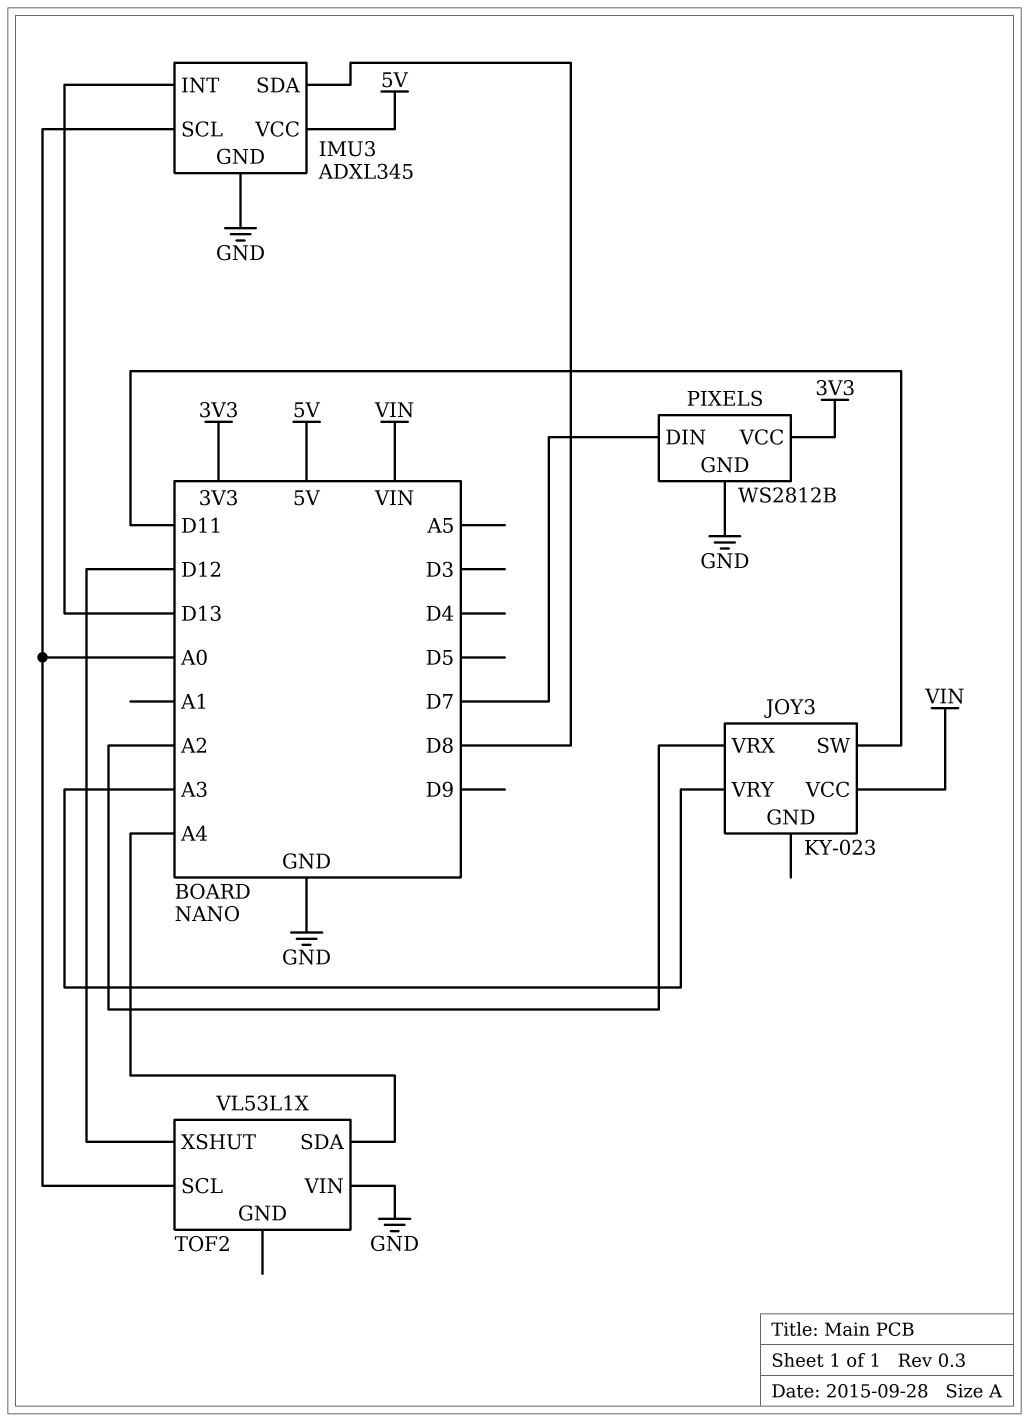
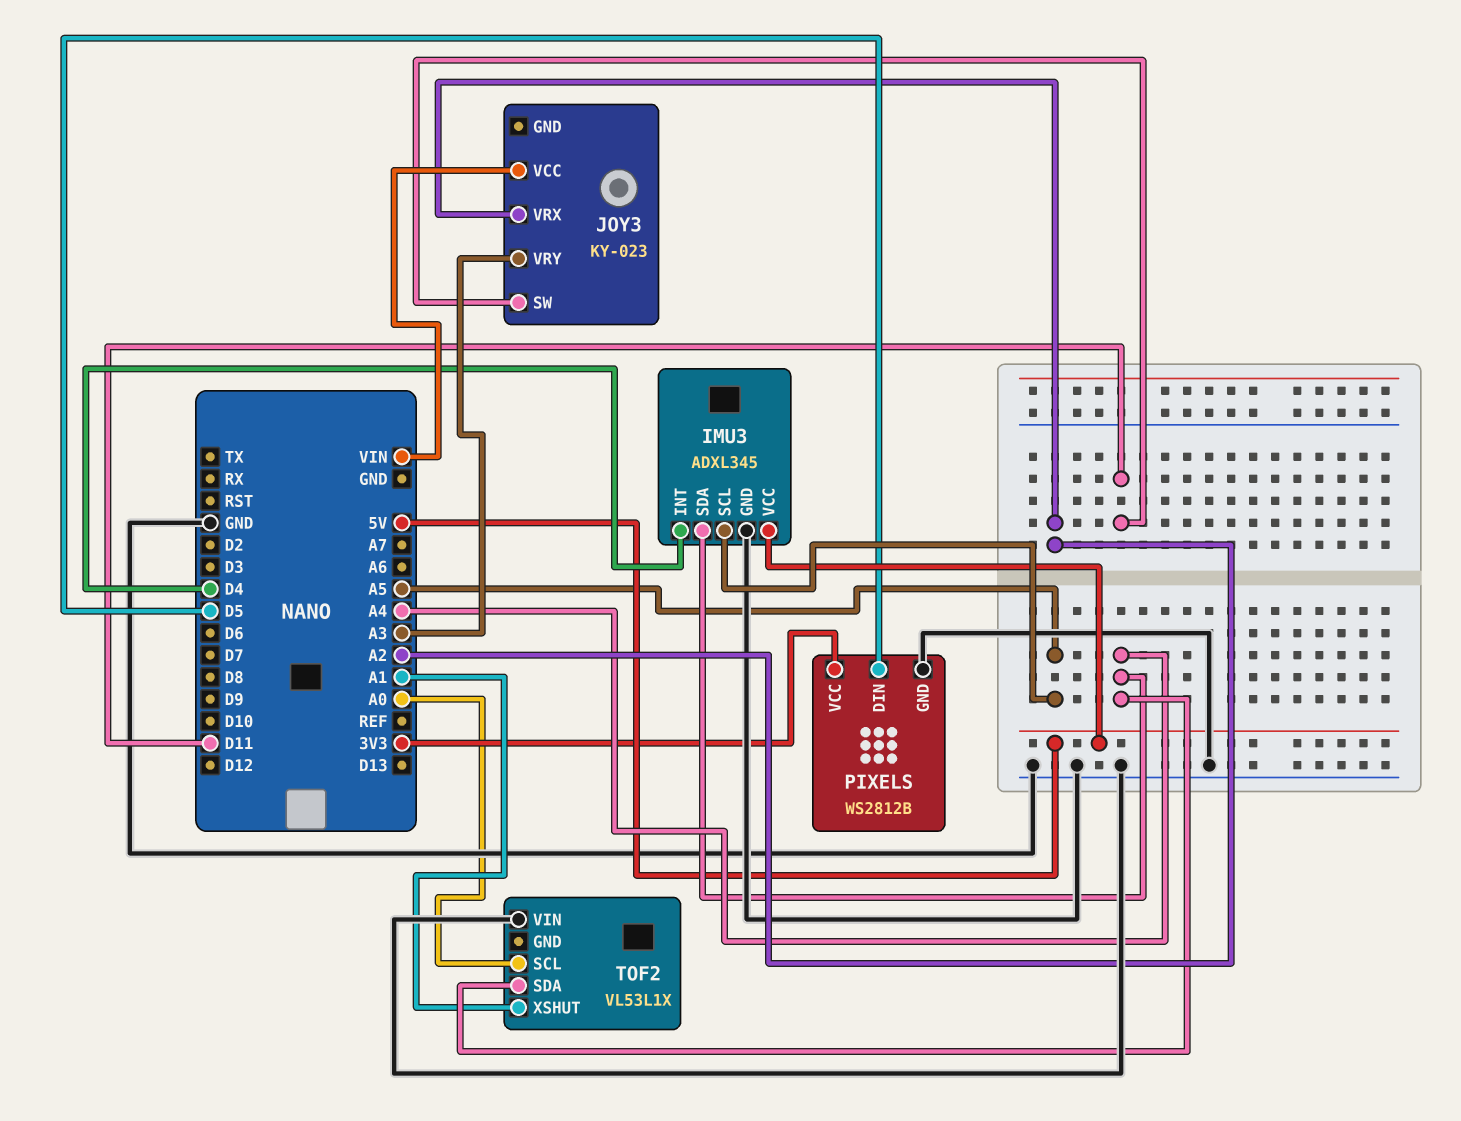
IMU3 pin INT: D13 -> D4
IMU3 pin SCL: A0 -> A5
IMU3 pin SDA: D8 -> A4
PIXELS pin DIN: D7 -> D5
TOF2 pin XSHUT: D12 -> A1

